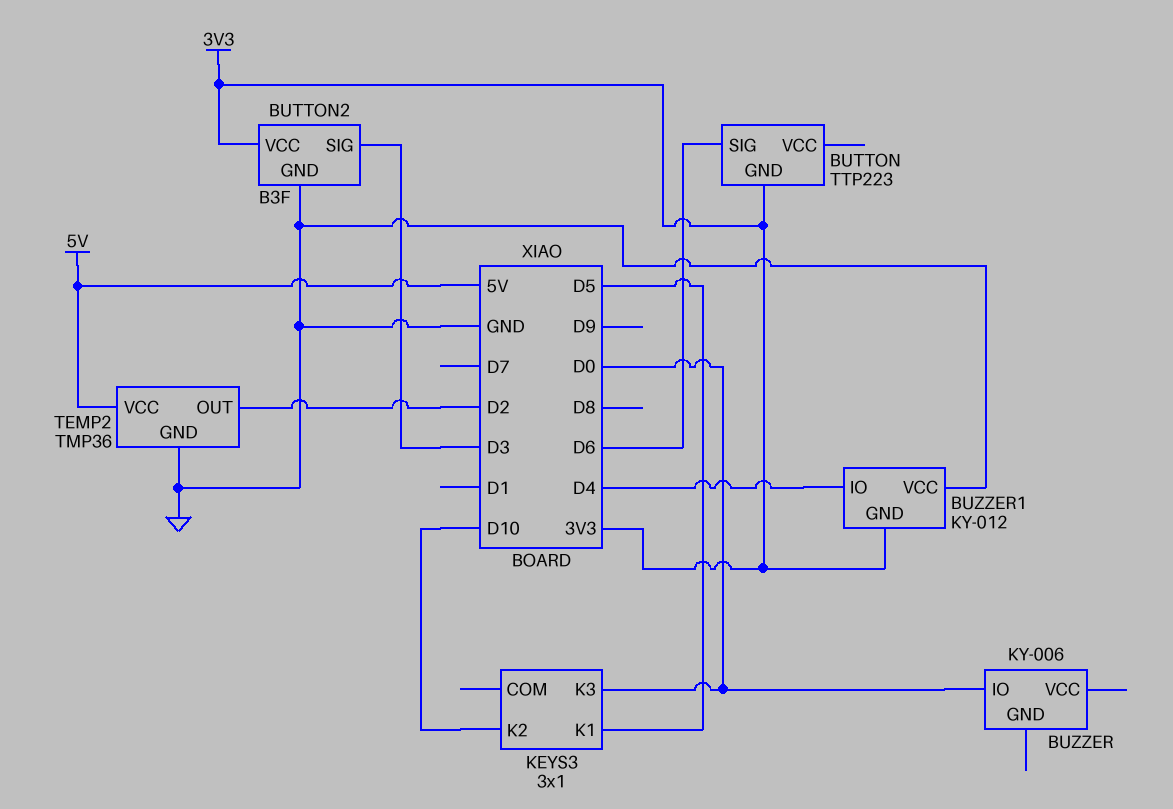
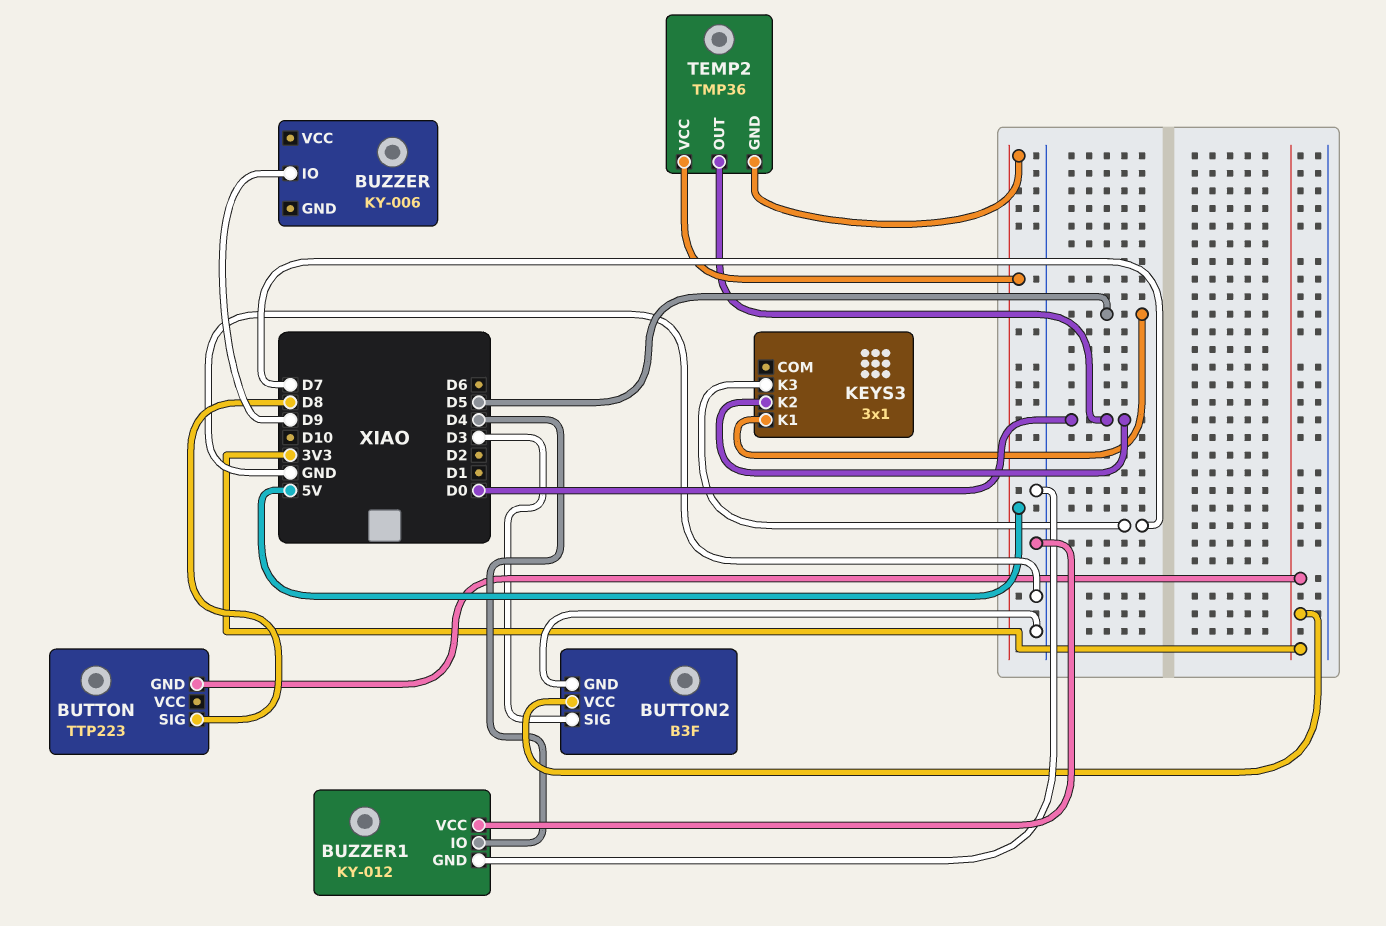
BUTTON pin SIG: D6 -> D8
BUZZER pin IO: D0 -> D9
BUZZER1 pin GND: 3V3 -> GND
KEYS3 pin K2: D10 -> D0
KEYS3 pin K3: D0 -> D7
TEMP2 pin GND: GND -> 5V
TEMP2 pin OUT: D2 -> D0

